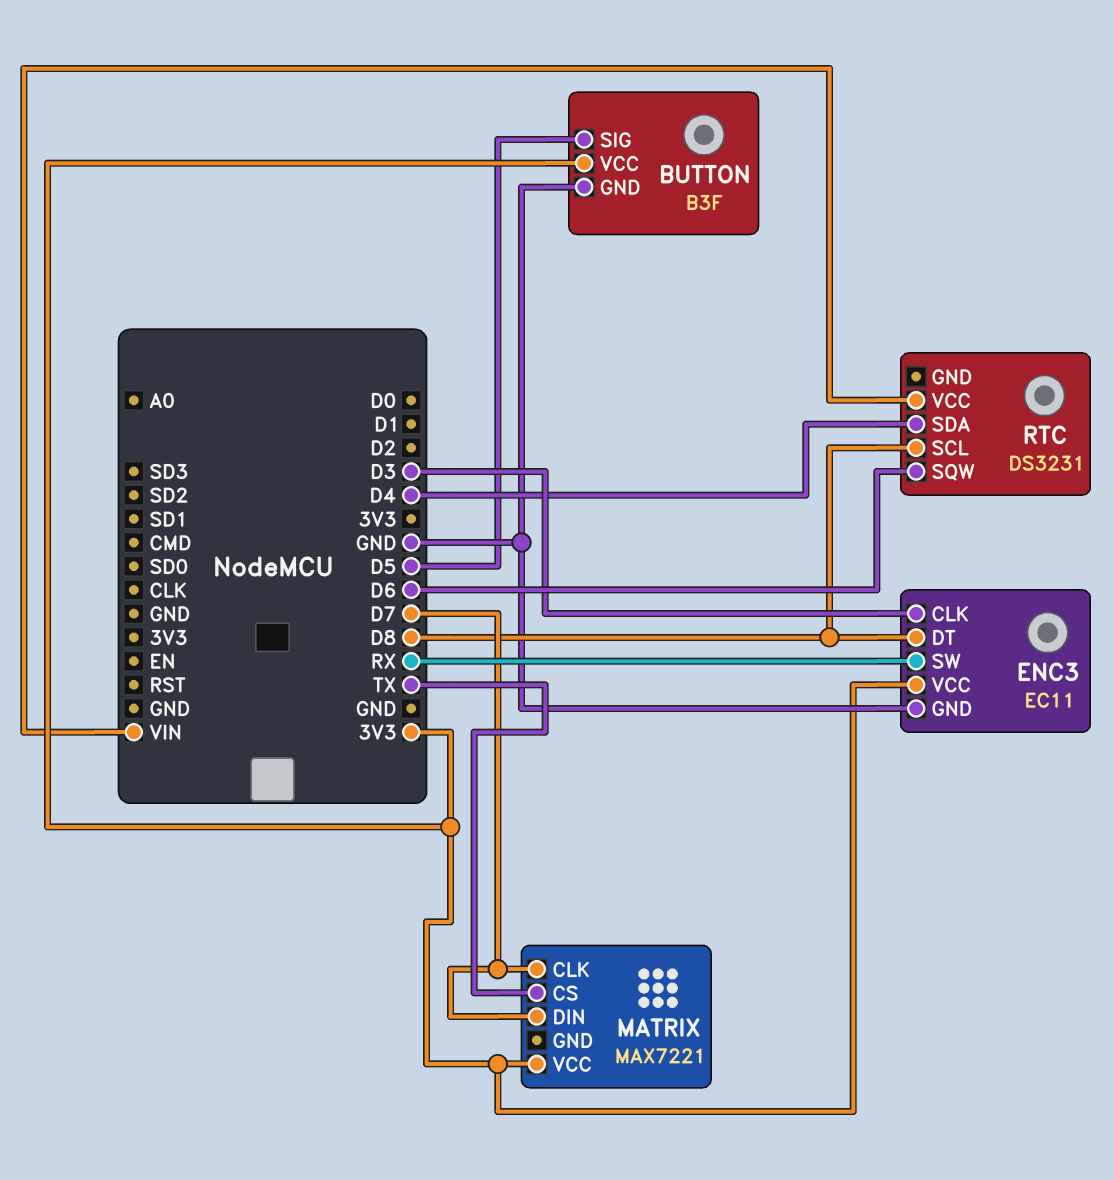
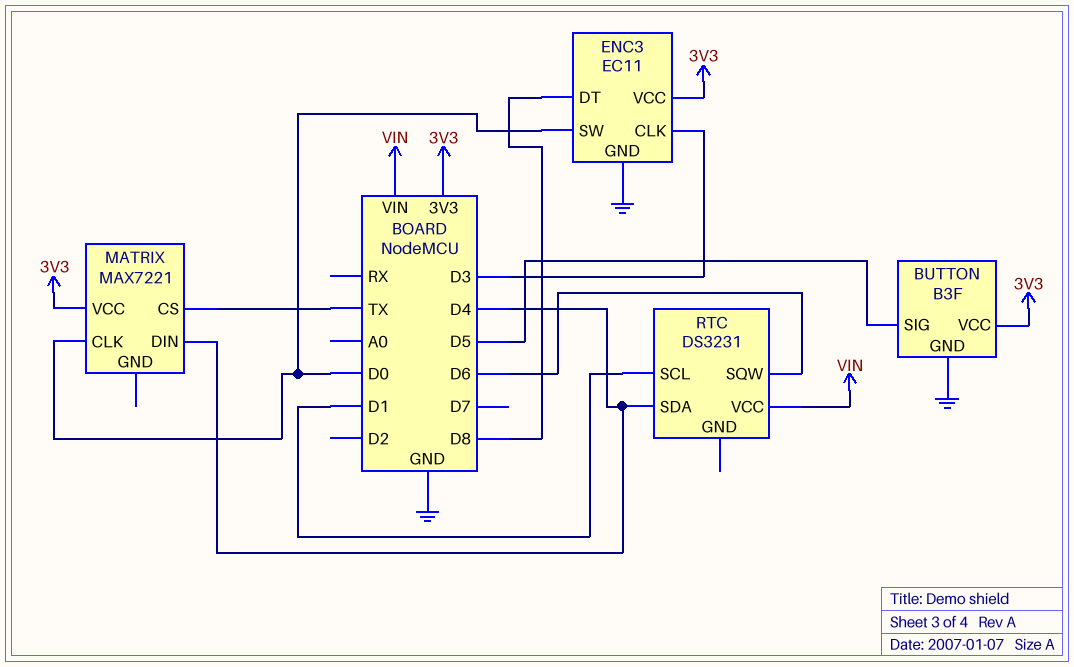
ENC3 pin SW: RX -> D0
MATRIX pin CLK: D7 -> D0
MATRIX pin DIN: D7 -> D4
RTC pin SCL: D8 -> D1

